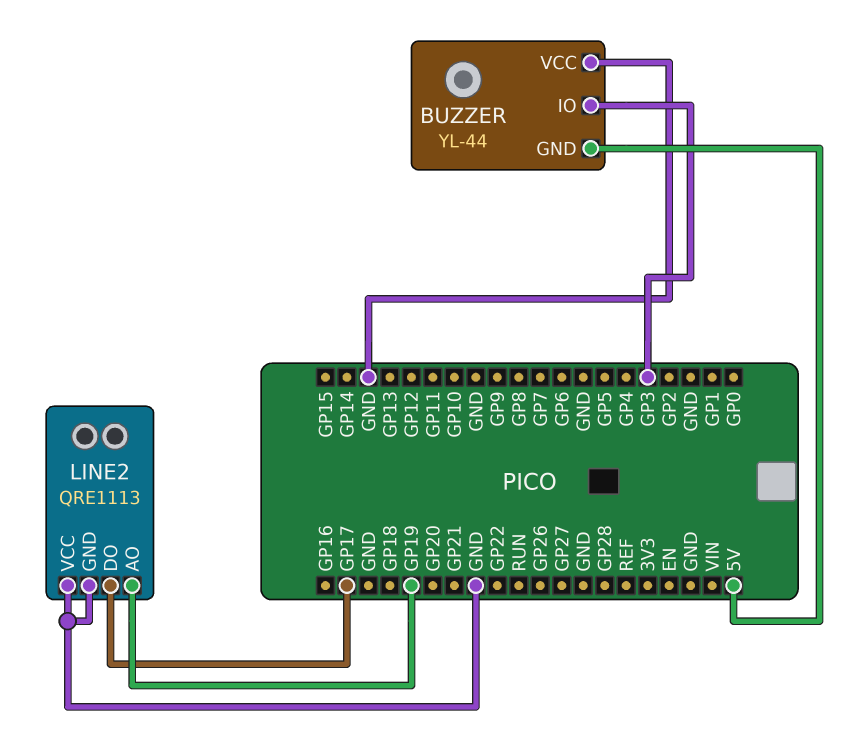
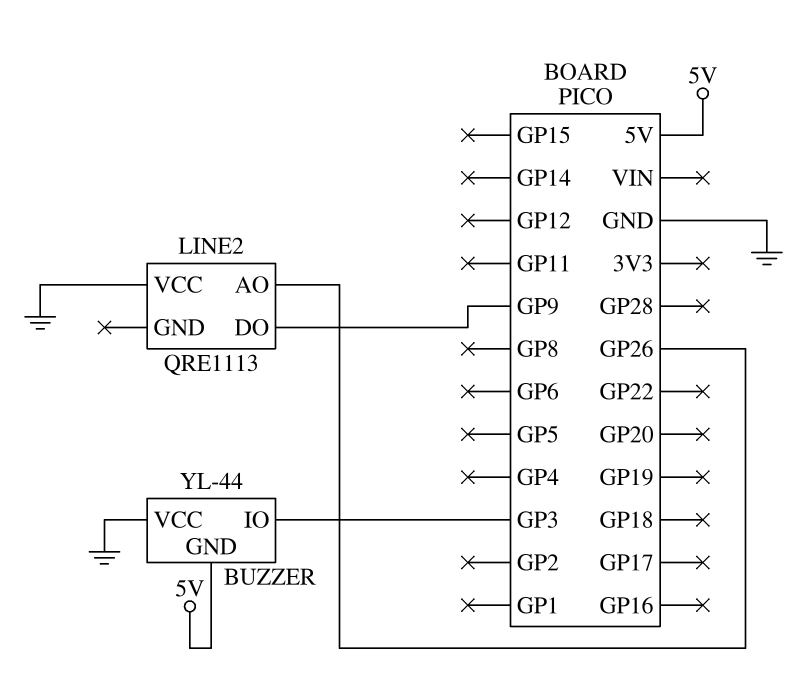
LINE2 pin AO: GP19 -> GP26
LINE2 pin DO: GP17 -> GP9
LINE2 pin GND: GND -> none

